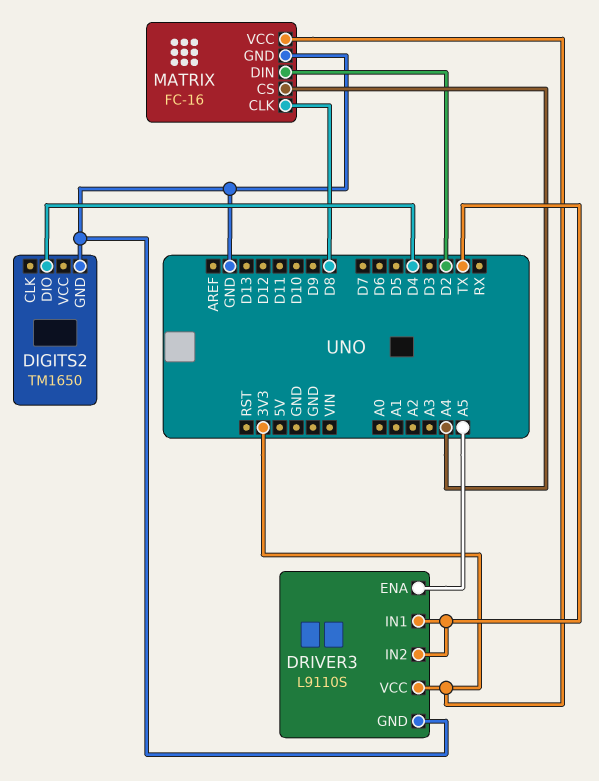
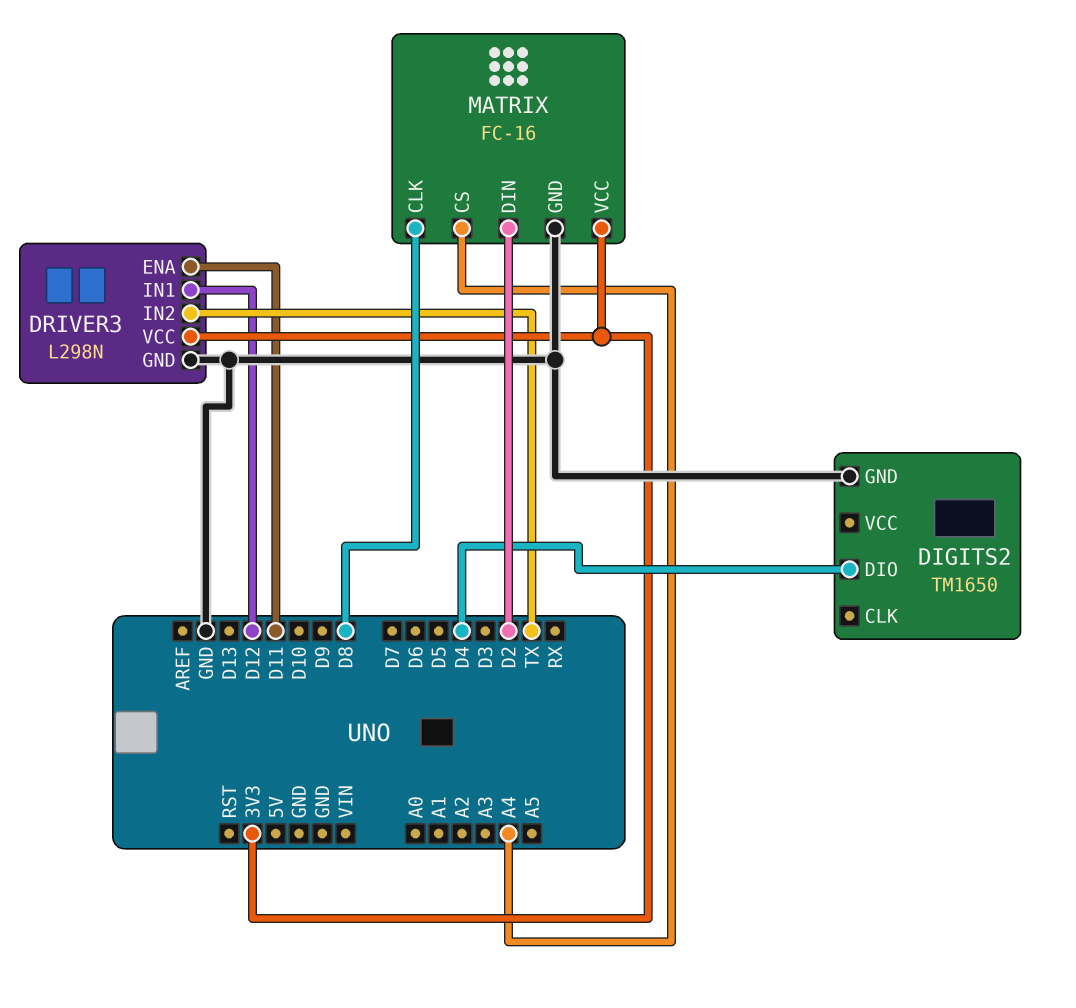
DRIVER3: L9110S -> L298N
DRIVER3 pin ENA: A5 -> D11
DRIVER3 pin IN1: TX -> D12

